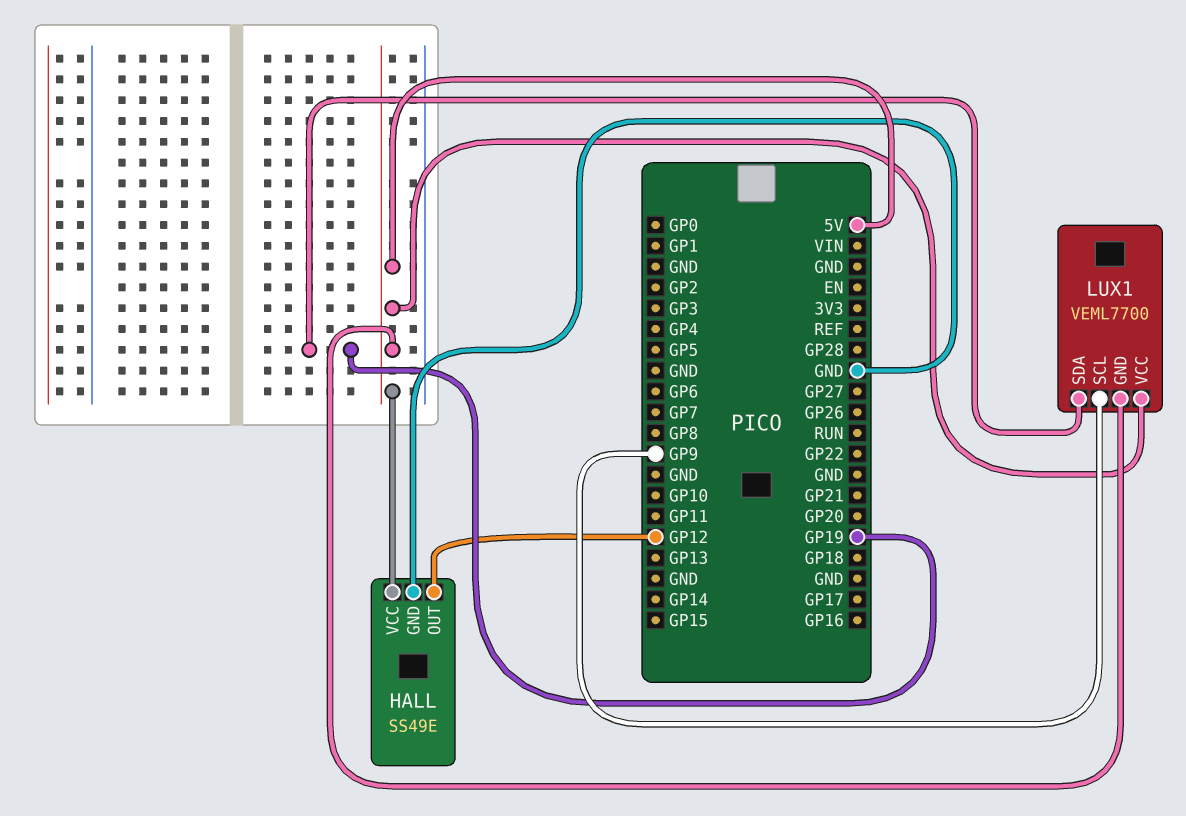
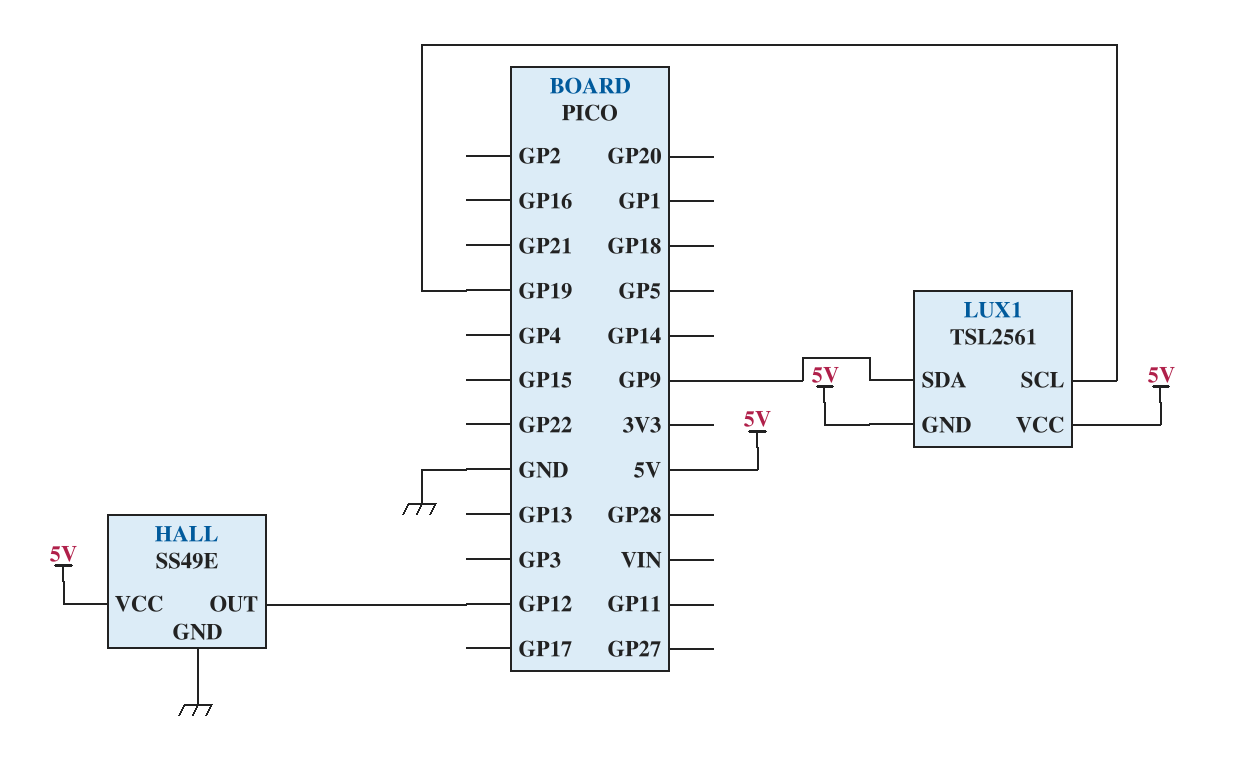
LUX1: VEML7700 -> TSL2561
LUX1 pin SCL: GP9 -> GP19
LUX1 pin SDA: GP19 -> GP9

